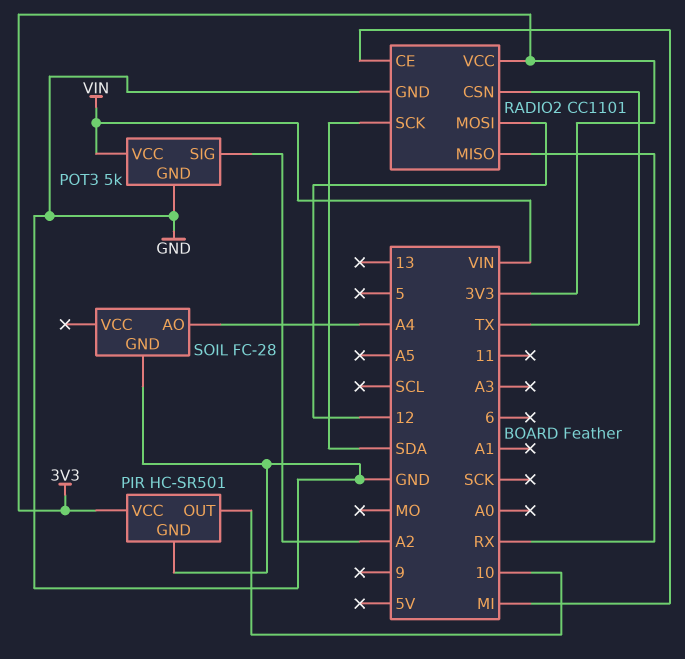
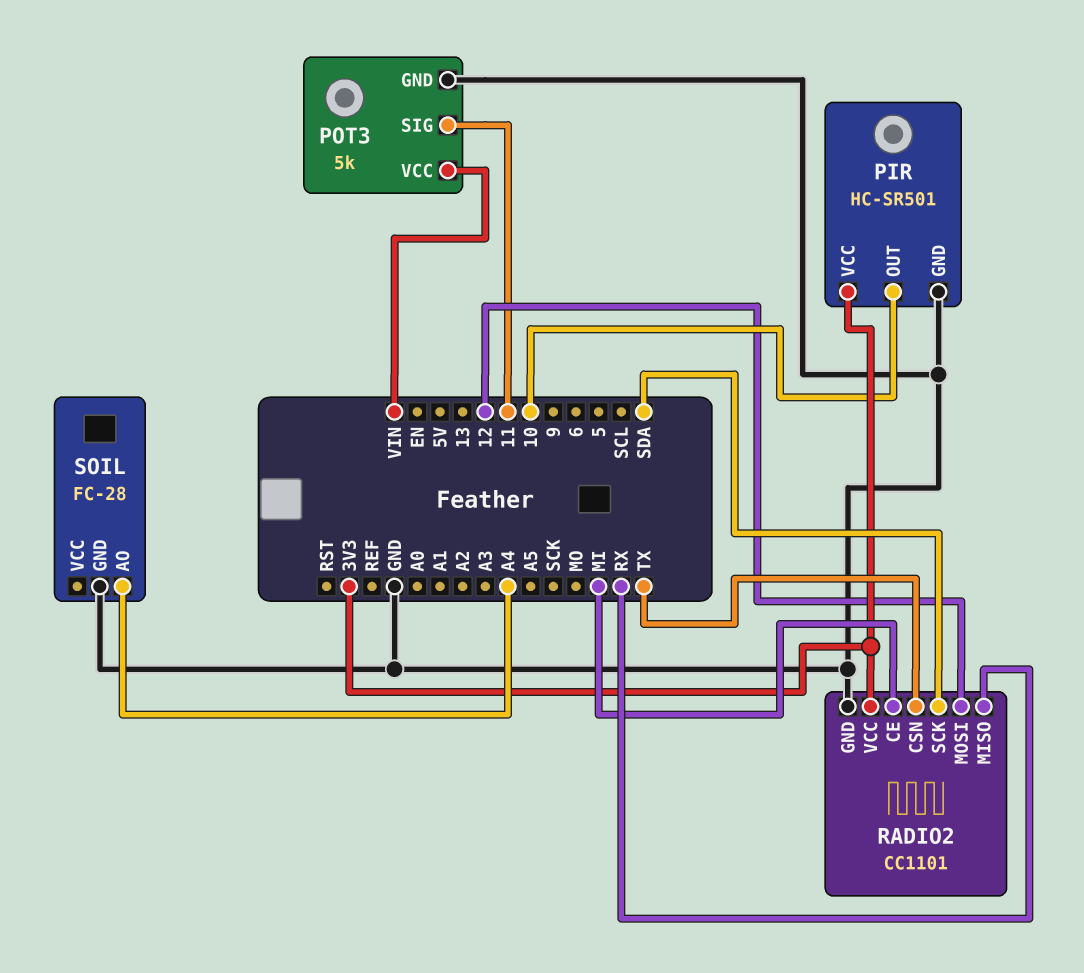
POT3 pin SIG: A2 -> 11

